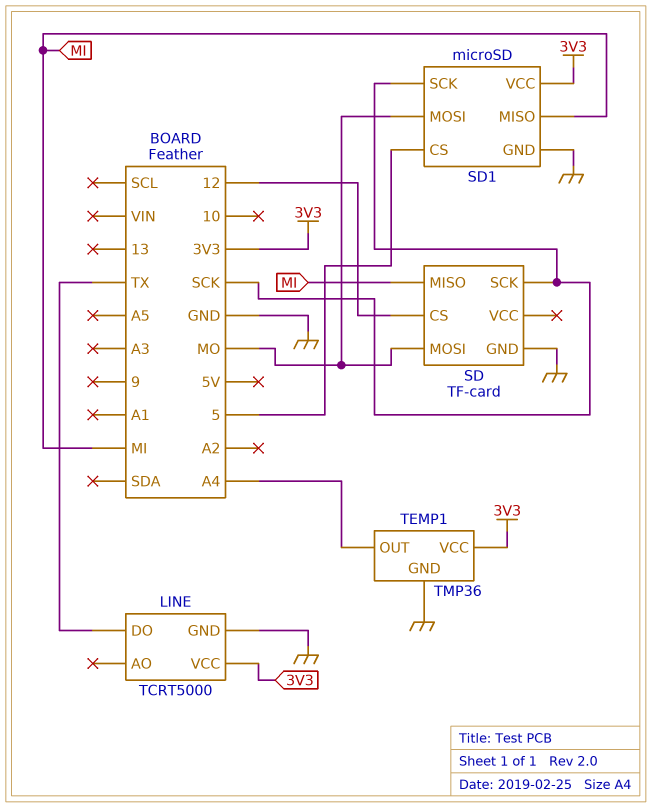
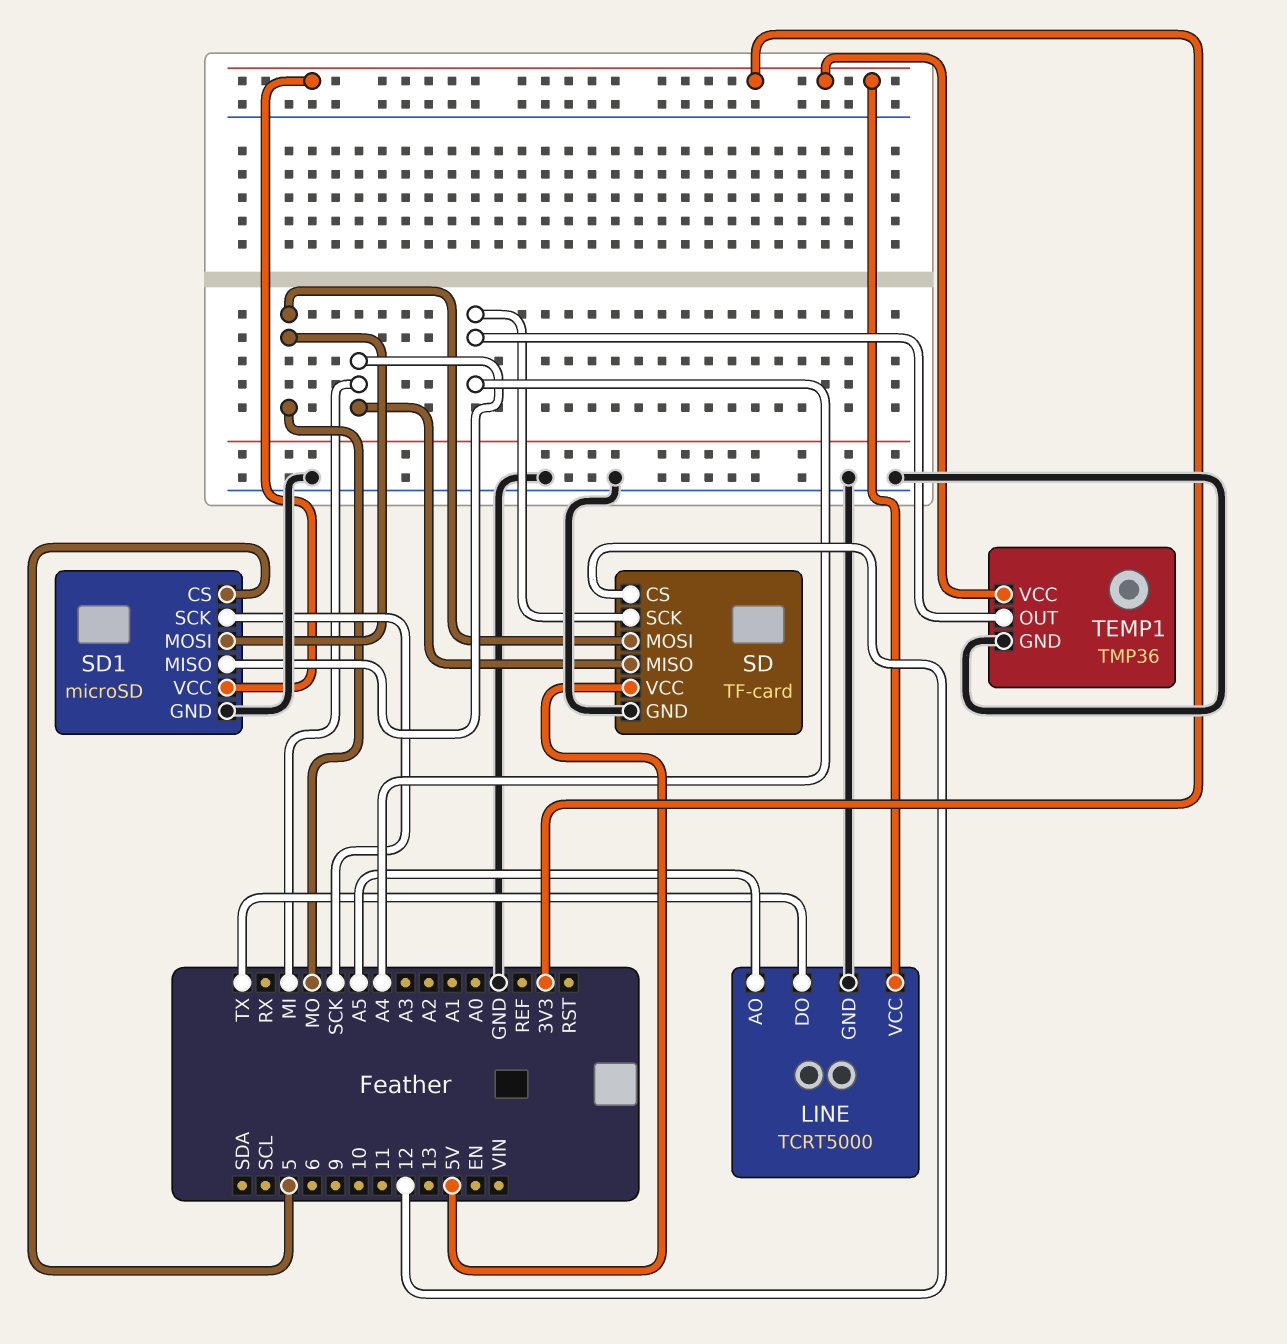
LINE pin AO: none -> A5
SD pin SCK: SCK -> A4
SD pin VCC: none -> 5V

